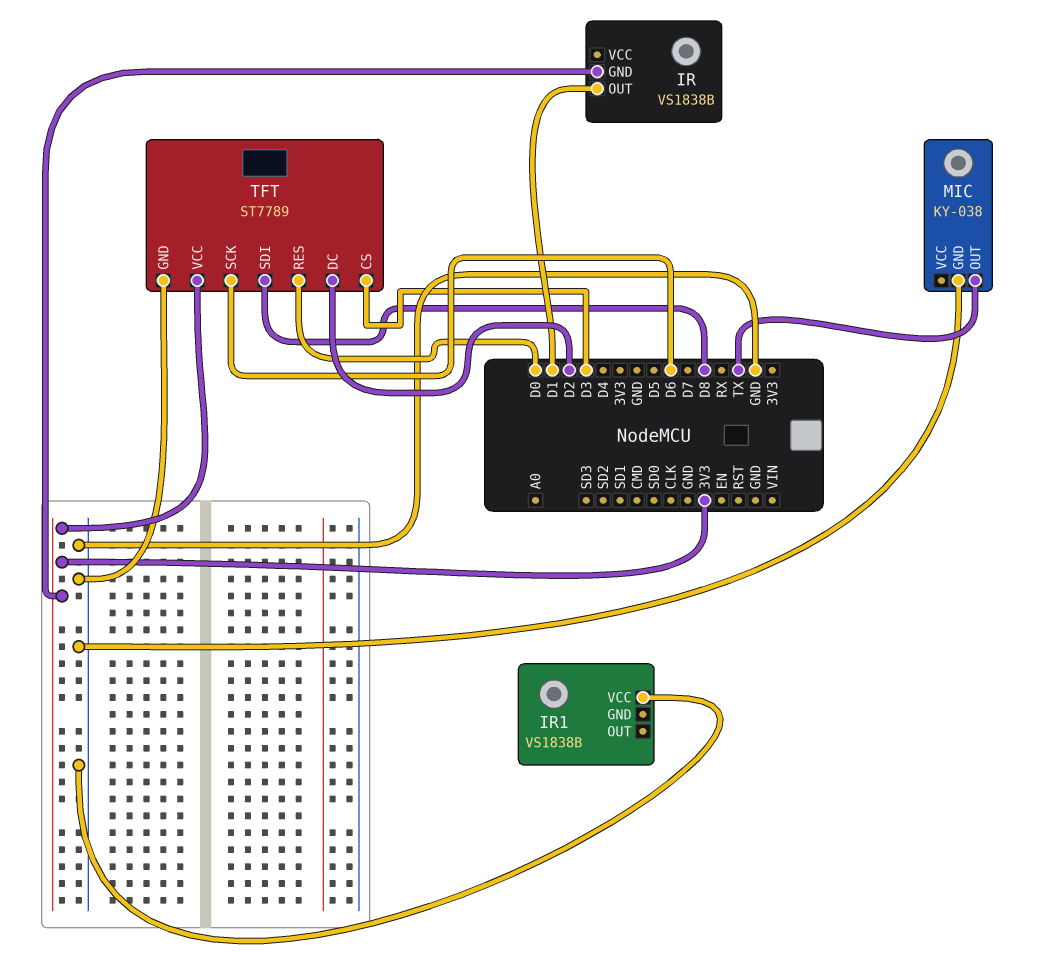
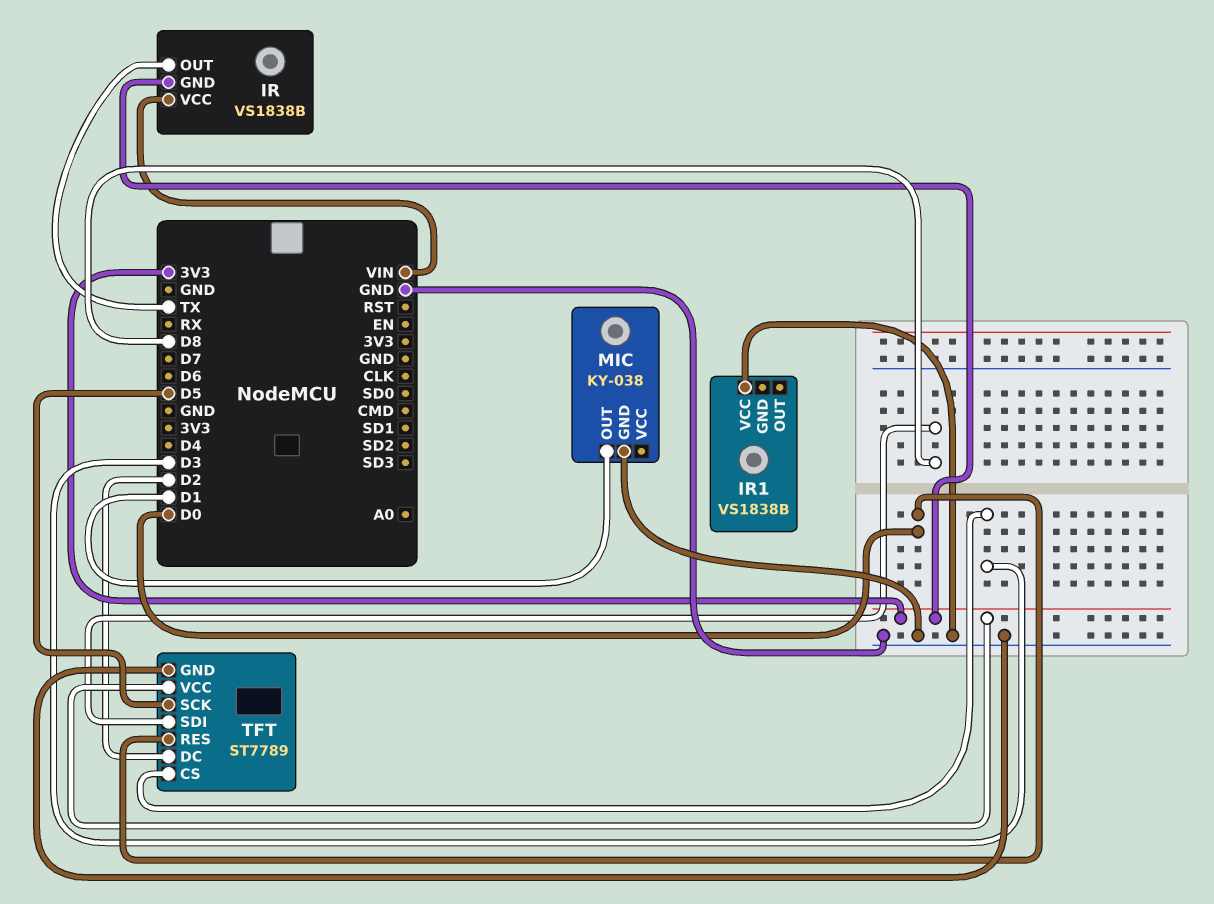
IR pin OUT: D1 -> TX
IR pin VCC: none -> VIN
MIC pin OUT: TX -> D1
TFT pin SCK: D6 -> D5

